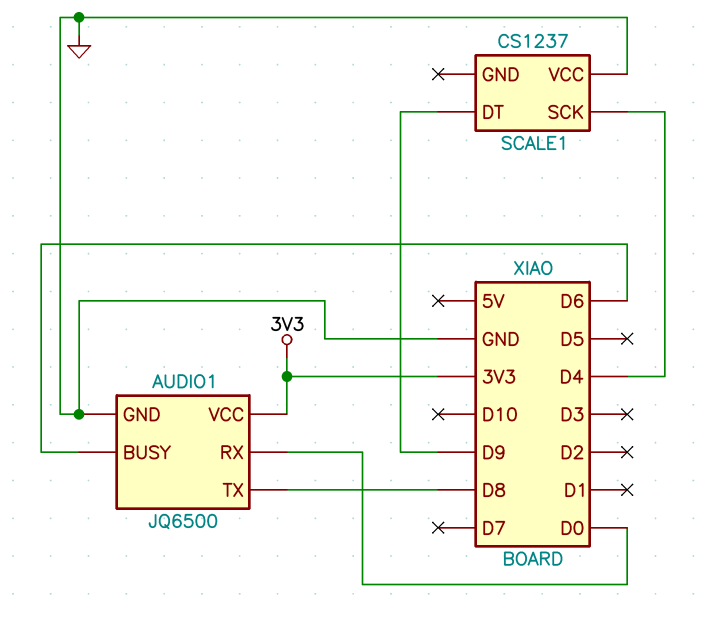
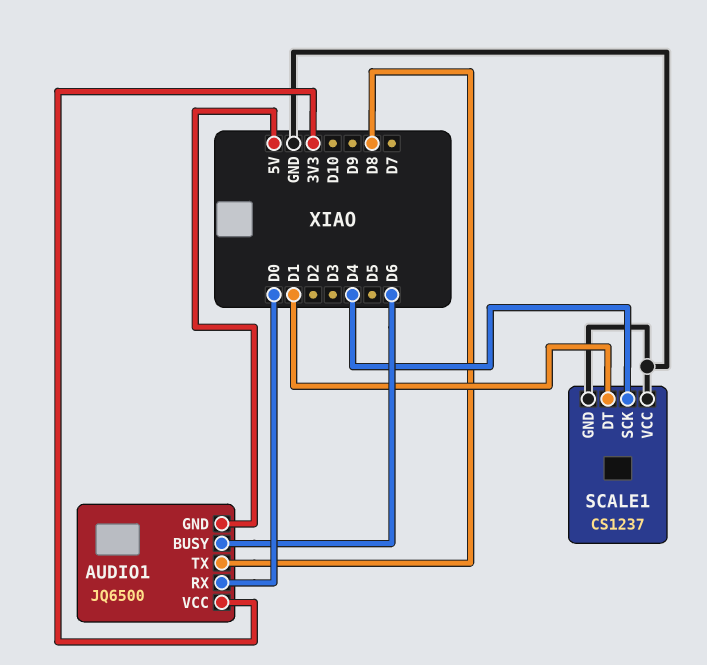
AUDIO1 pin GND: GND -> 5V
SCALE1 pin DT: D9 -> D1
SCALE1 pin GND: none -> GND

